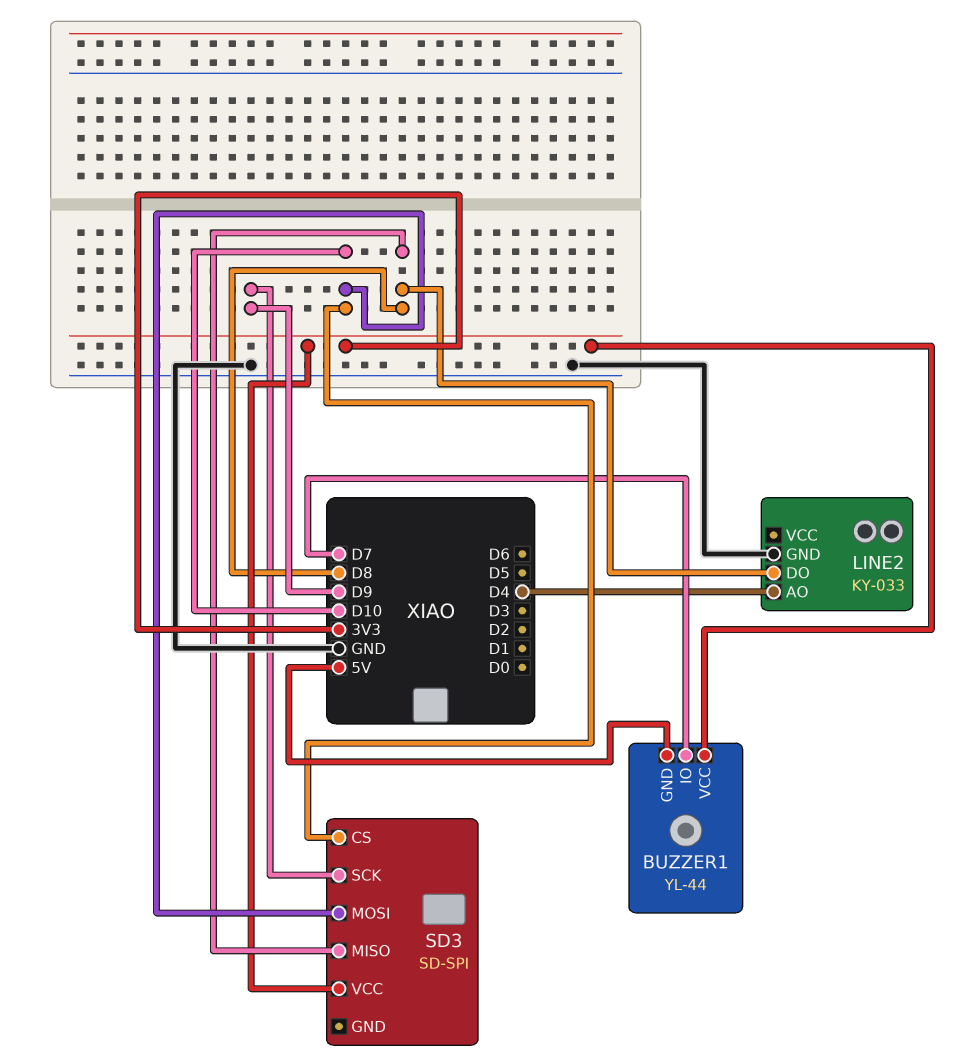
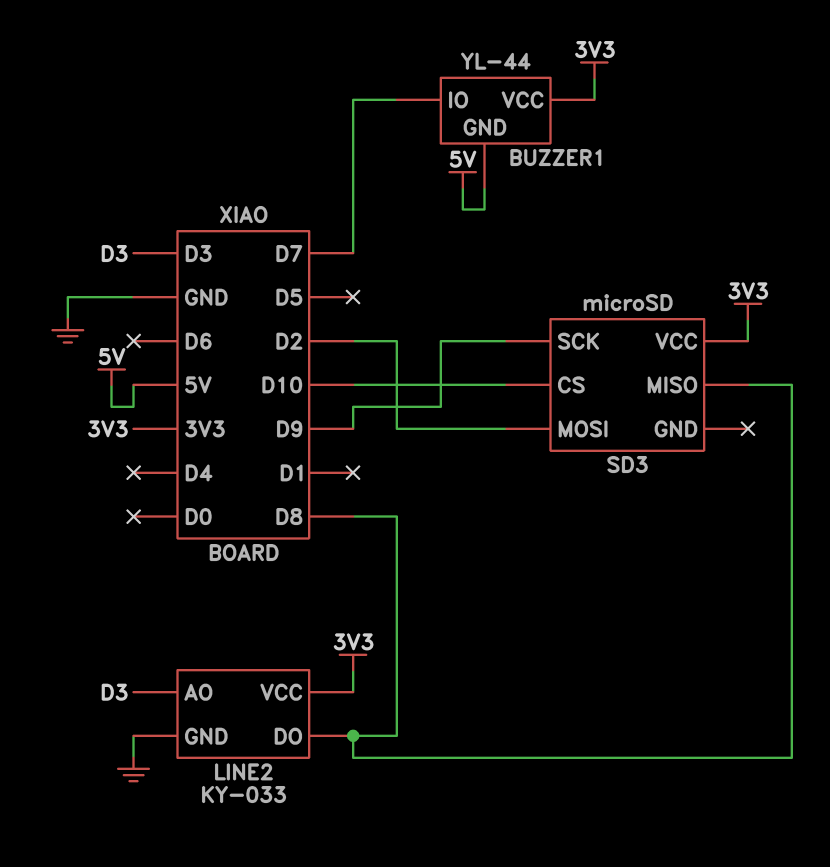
LINE2 pin AO: D4 -> D3
LINE2 pin VCC: none -> 3V3
SD3: SD-SPI -> microSD
SD3 pin MOSI: D10 -> D2

